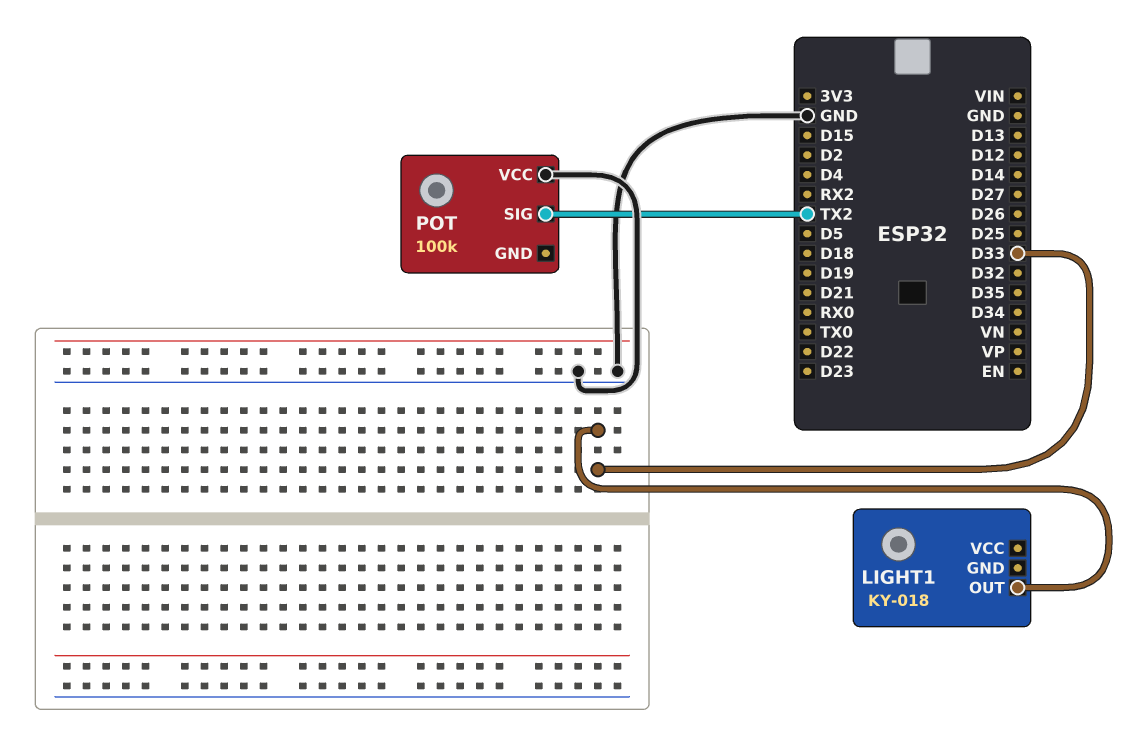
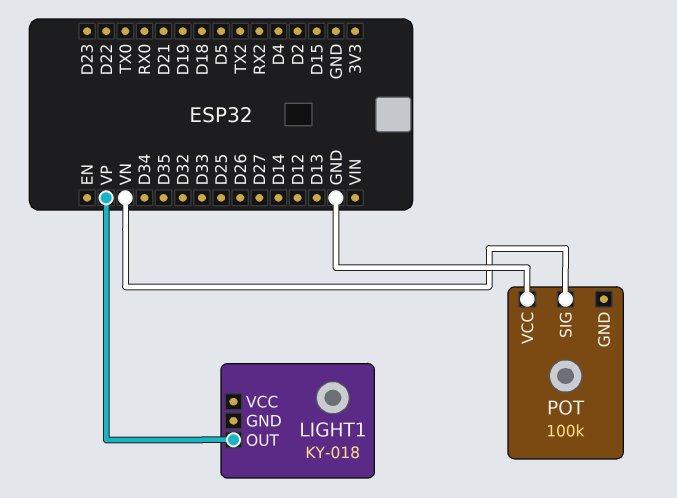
LIGHT1 pin OUT: D33 -> VP
POT pin SIG: TX2 -> VN

